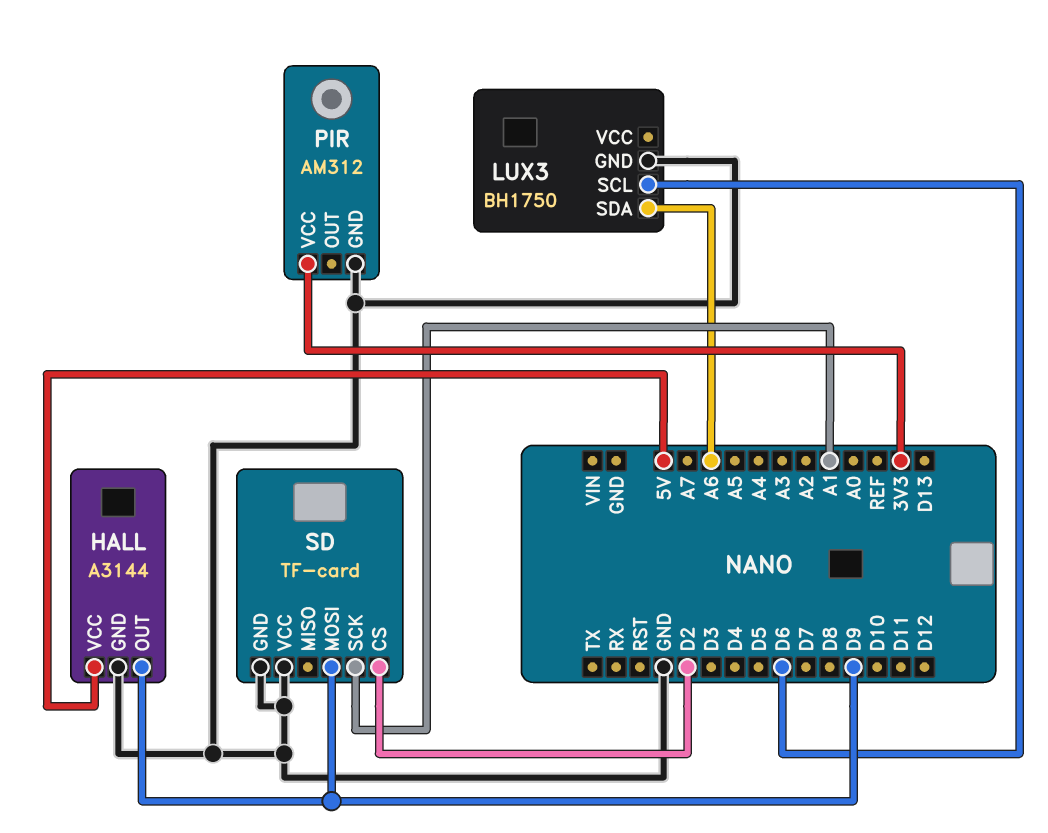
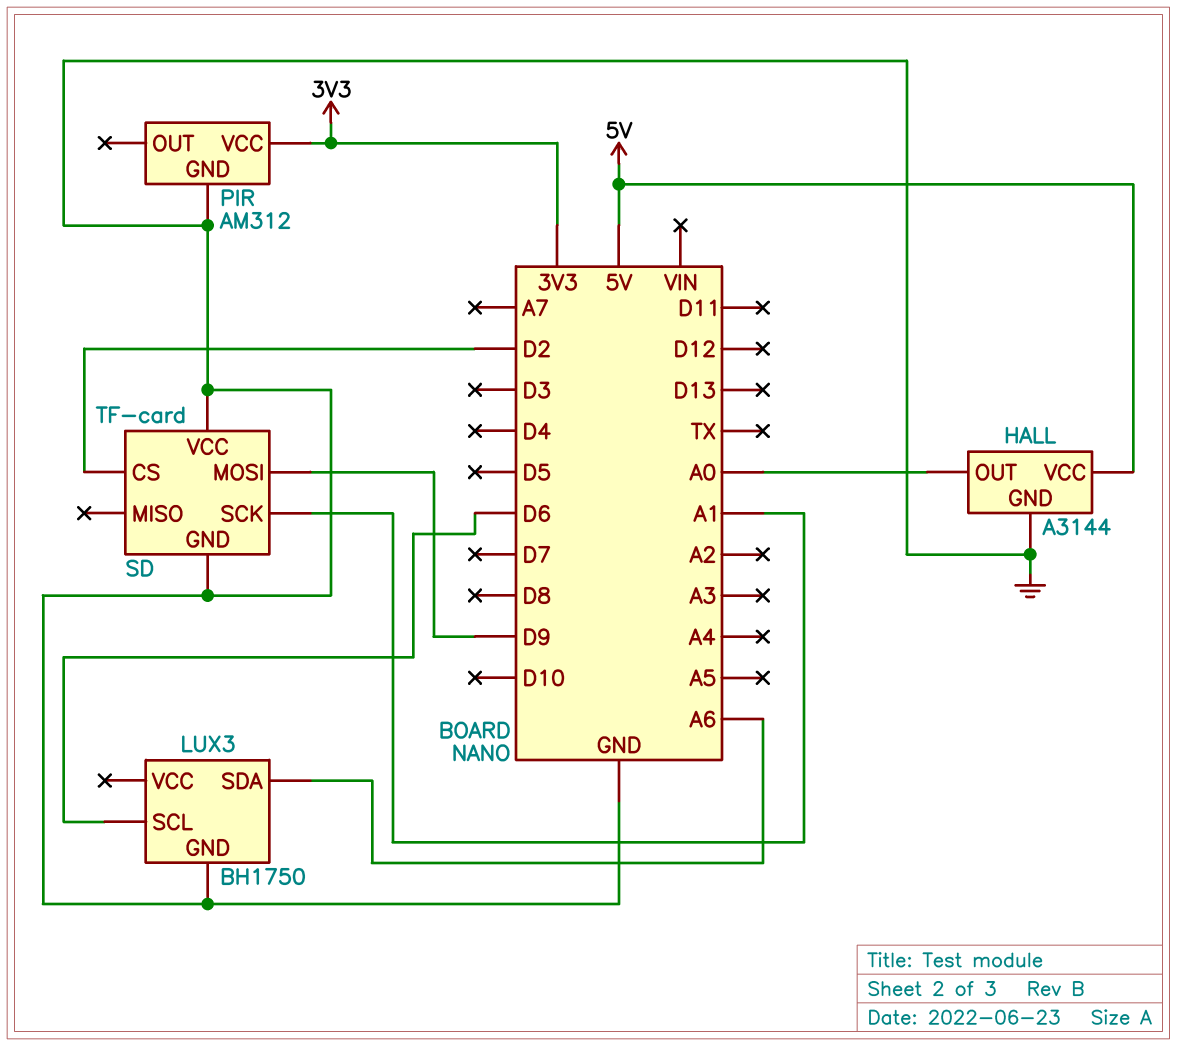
HALL pin OUT: D9 -> A0

